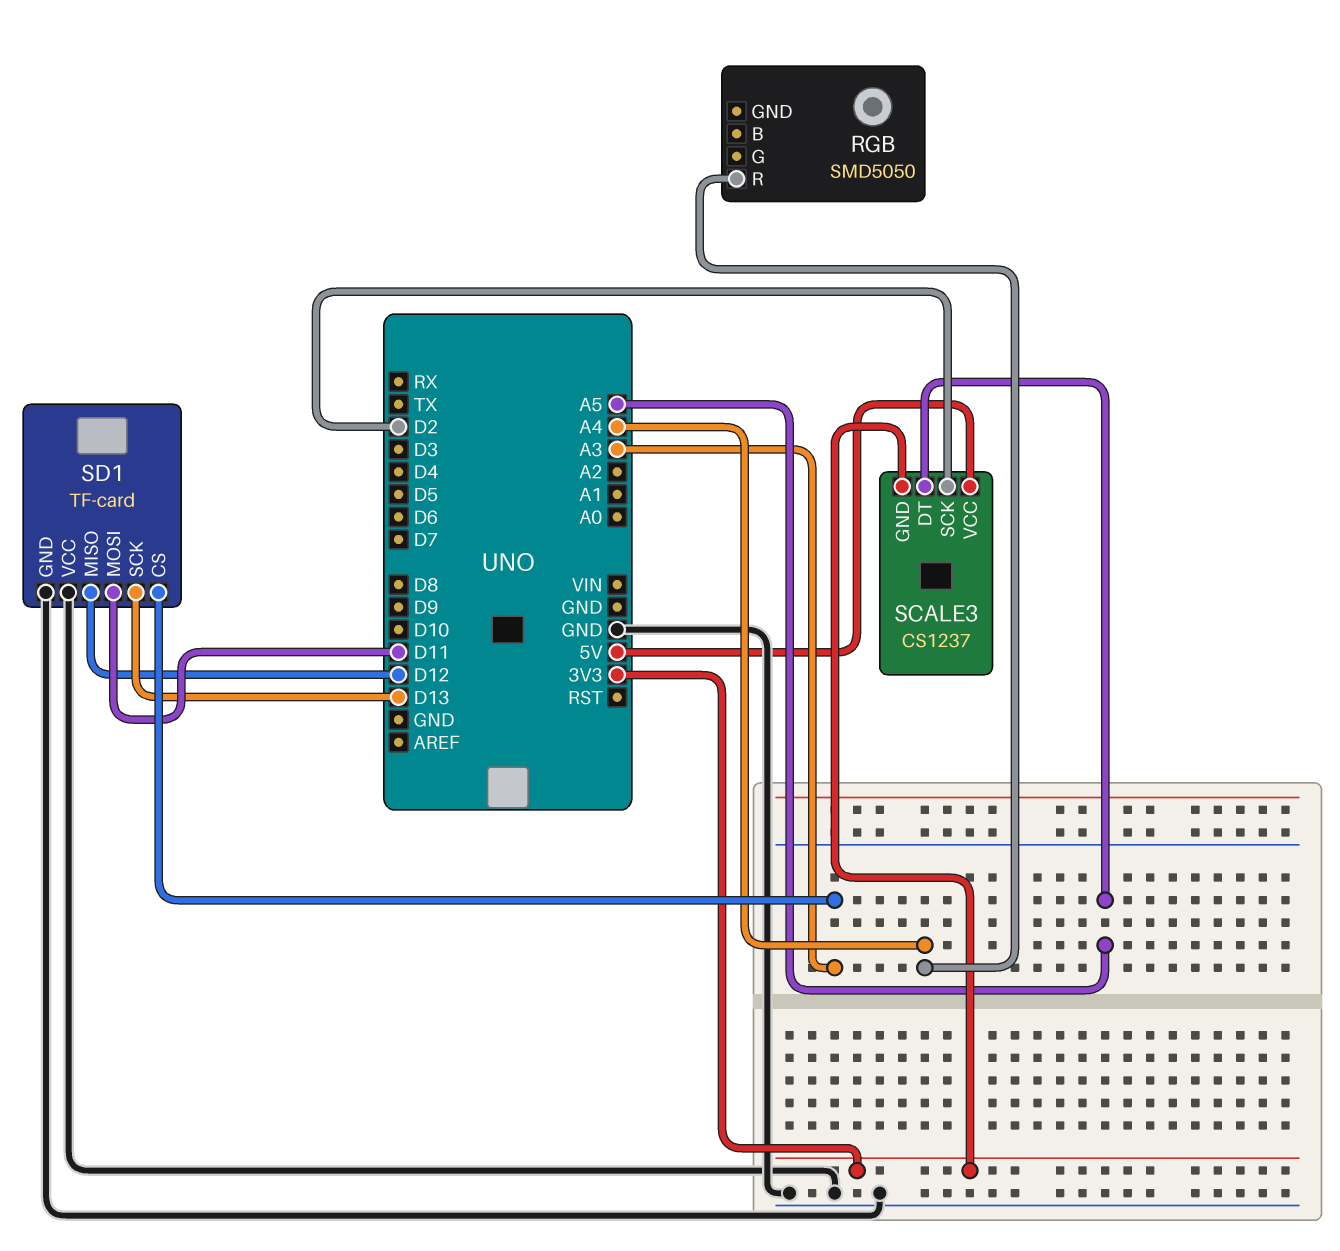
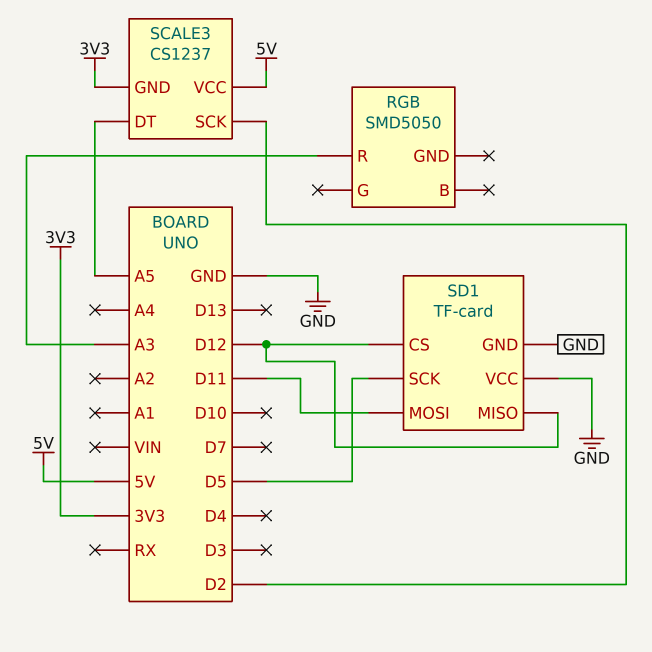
RGB pin R: A4 -> A3
SD1 pin CS: A3 -> D12
SD1 pin SCK: D13 -> D5

